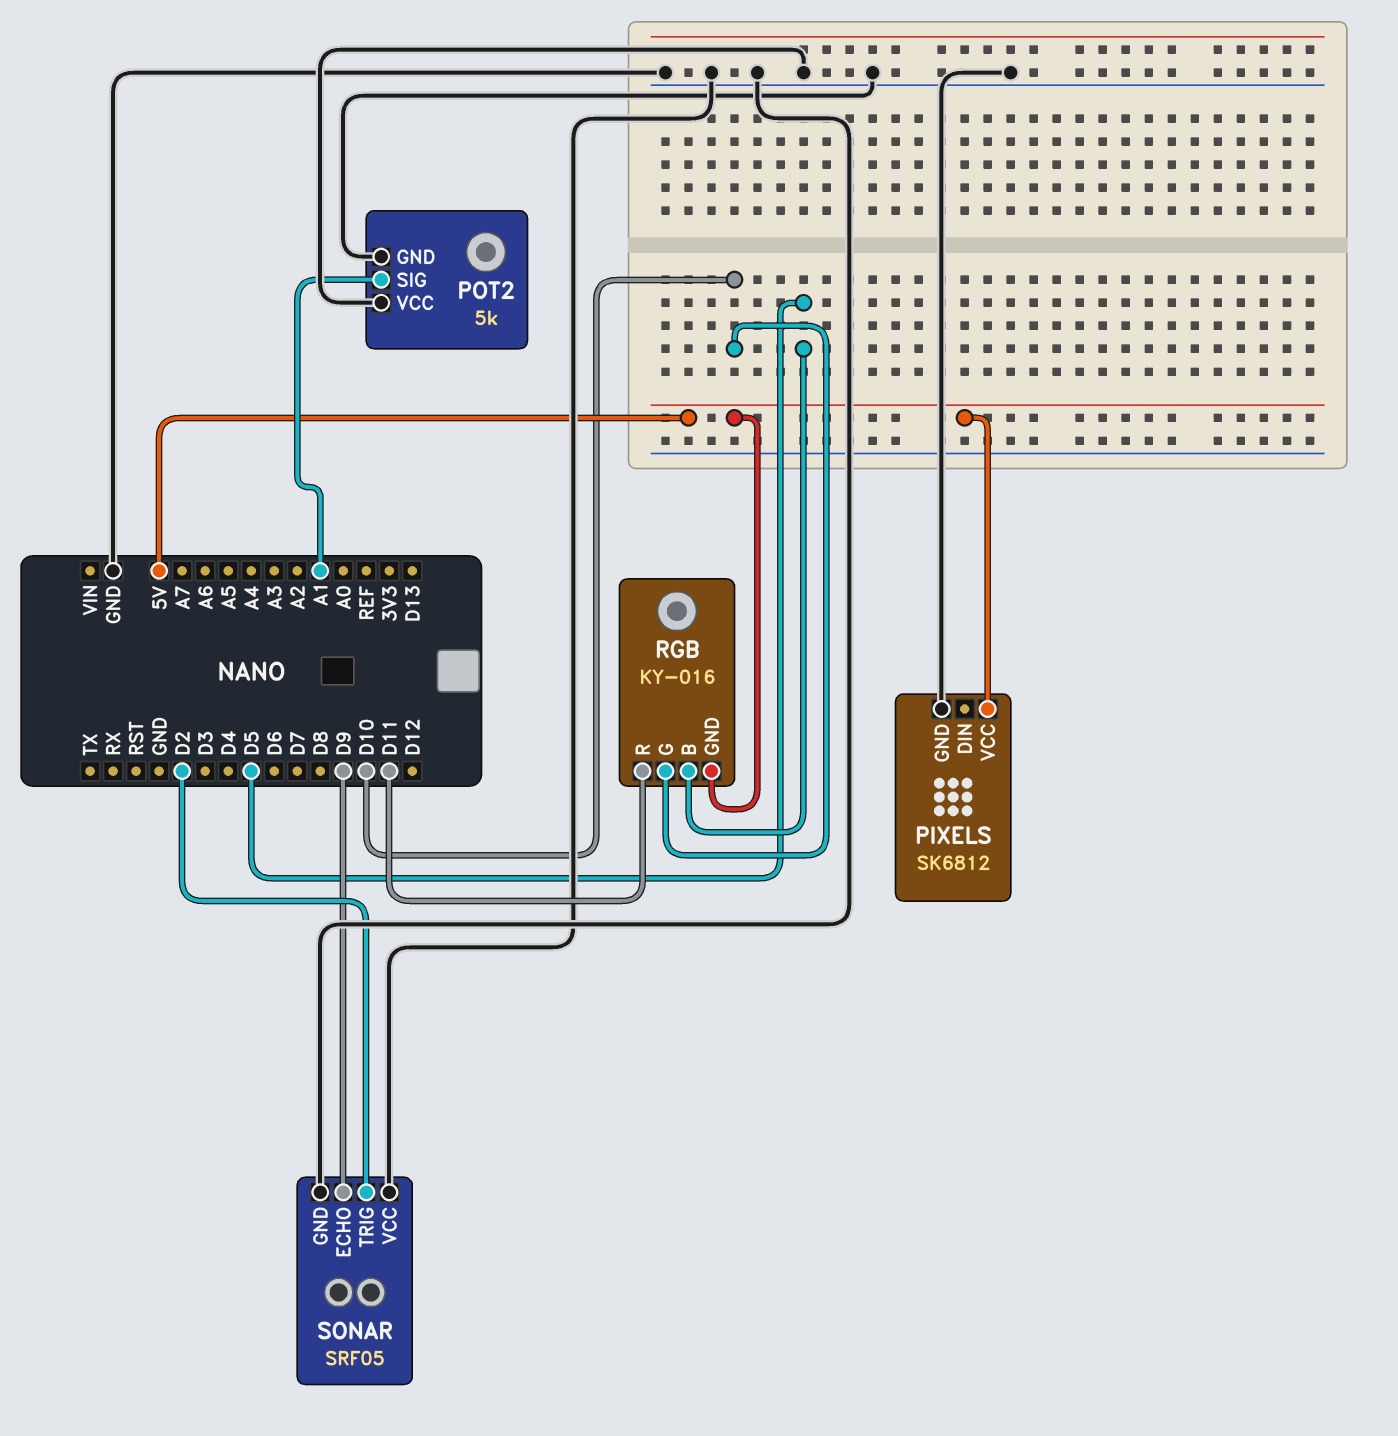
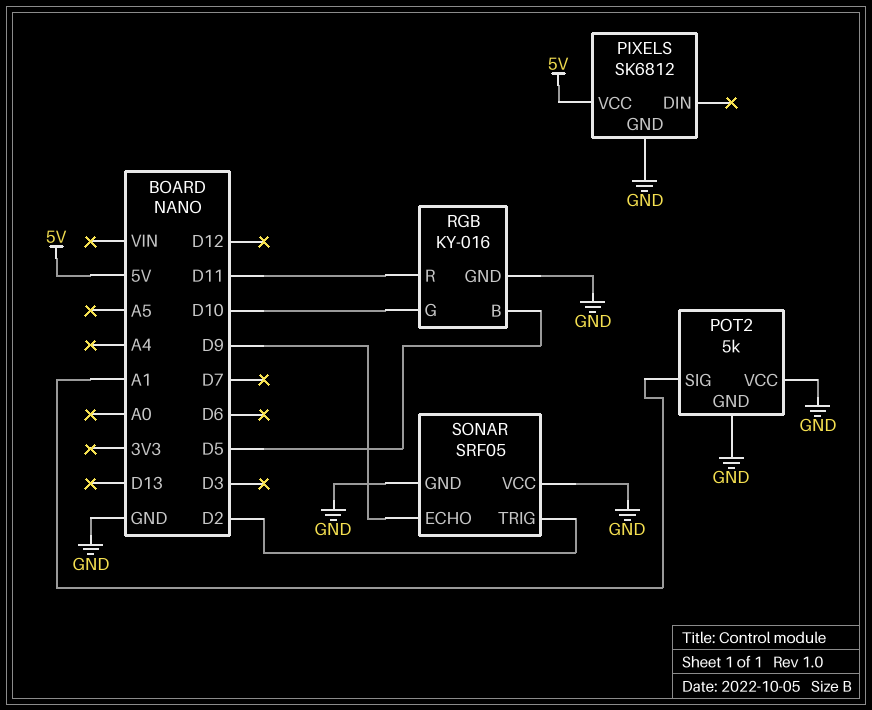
RGB pin GND: 5V -> GND

